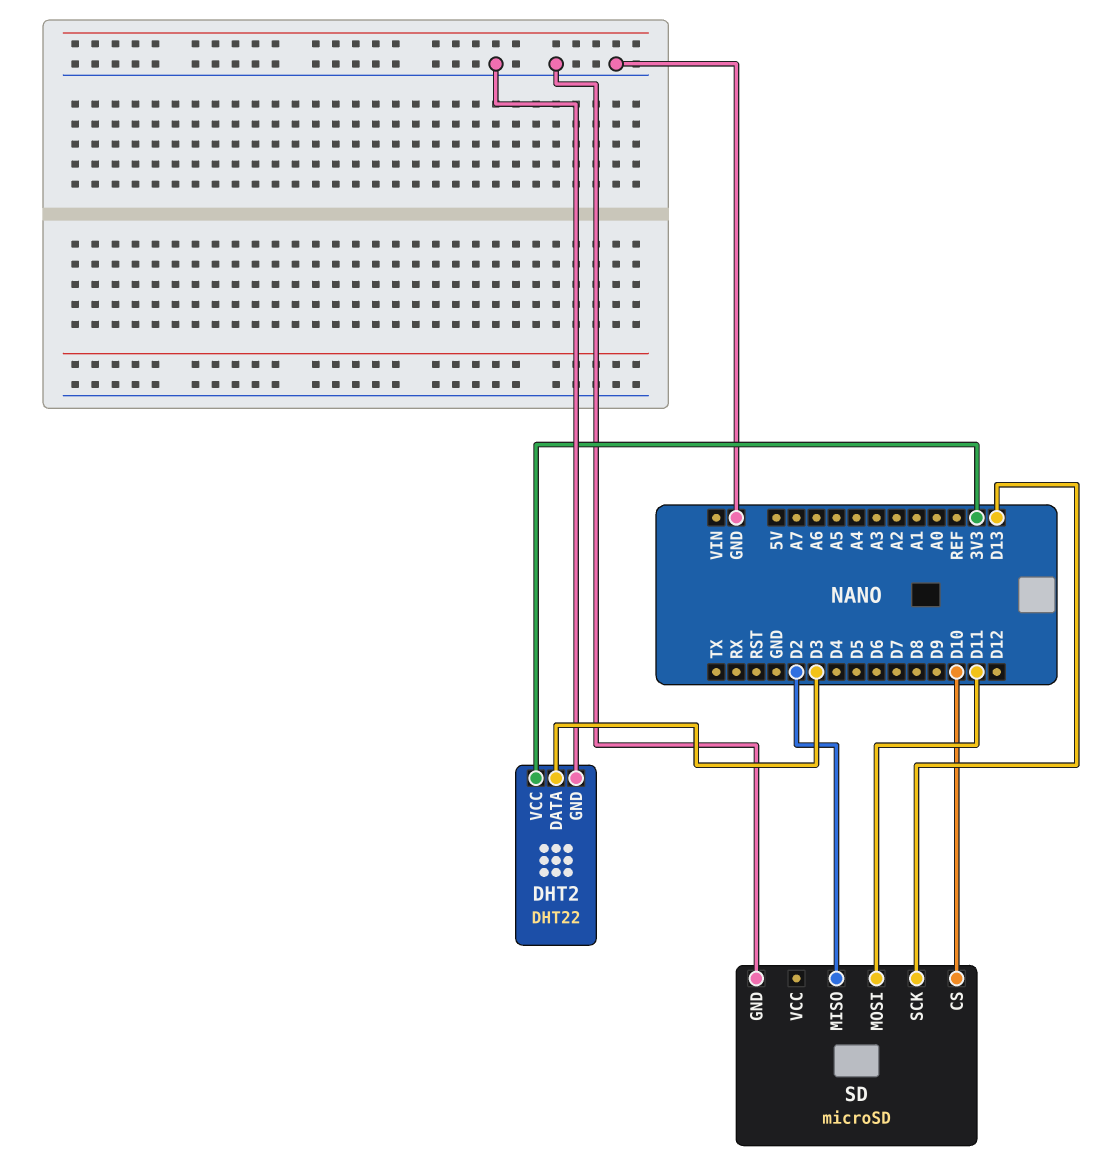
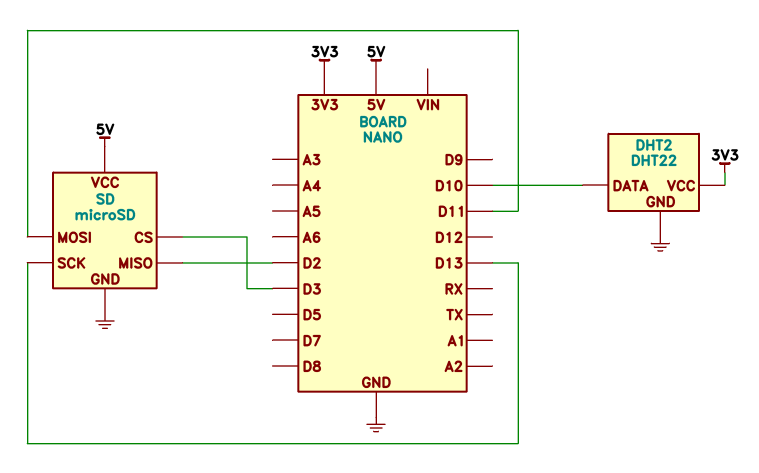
DHT2 pin DATA: D3 -> D10
SD pin CS: D10 -> D3
SD pin VCC: none -> 5V

